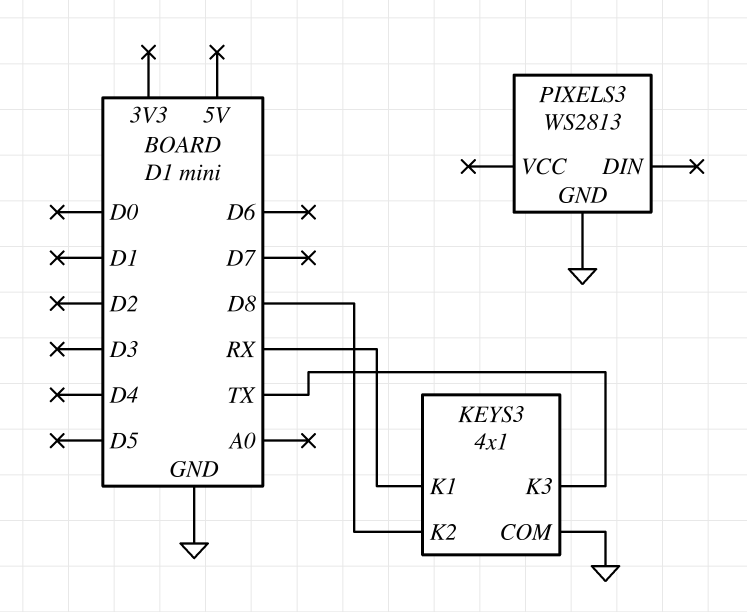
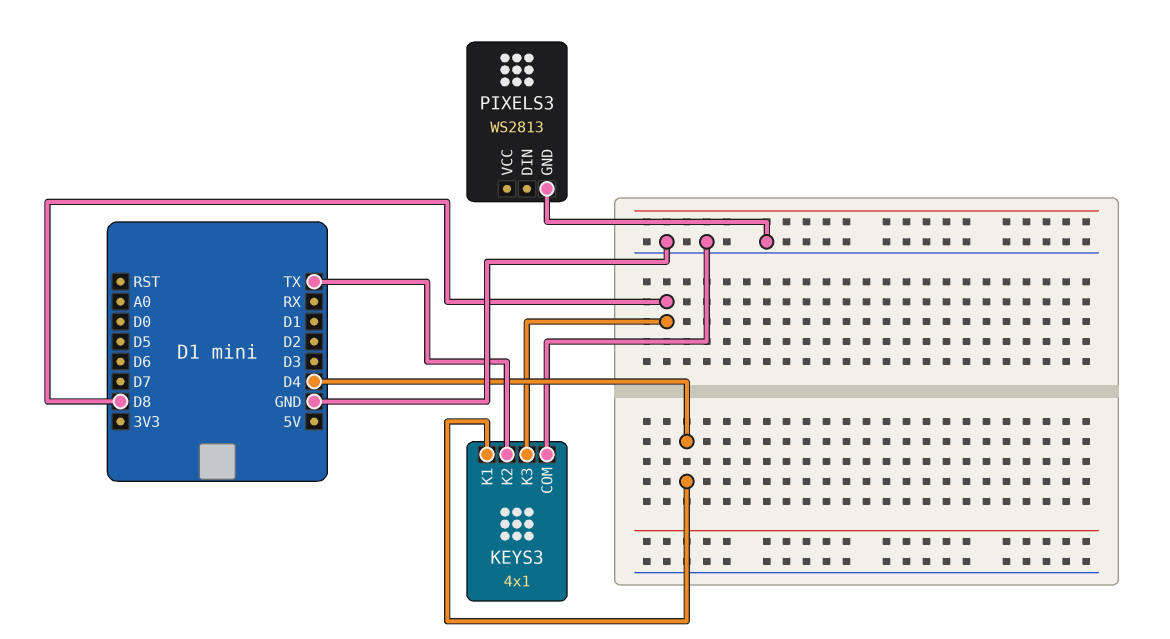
KEYS3 pin K1: RX -> D4
KEYS3 pin K2: D8 -> TX
KEYS3 pin K3: TX -> D8

